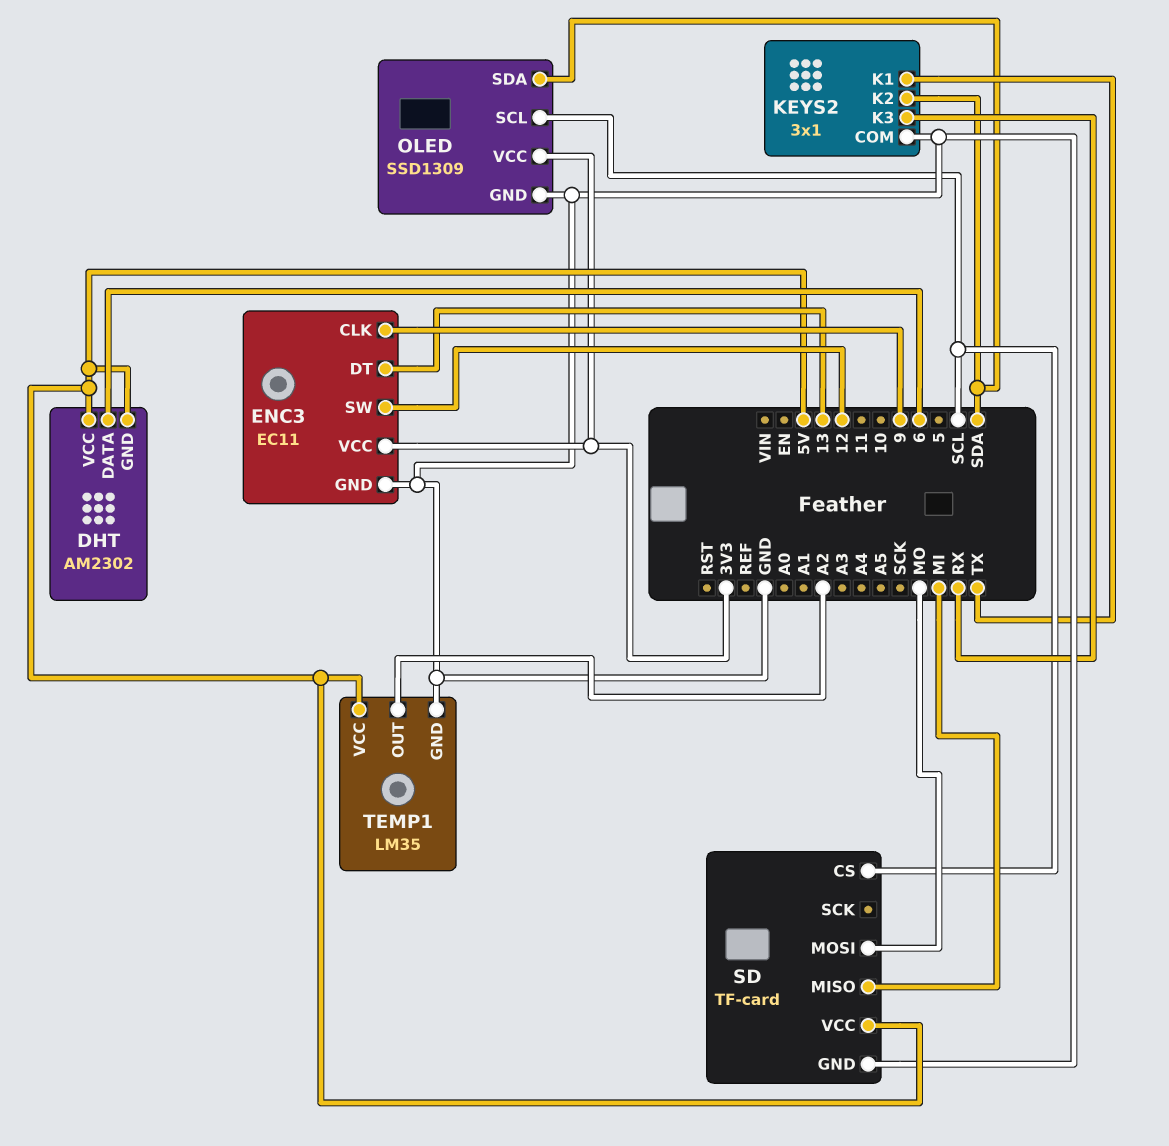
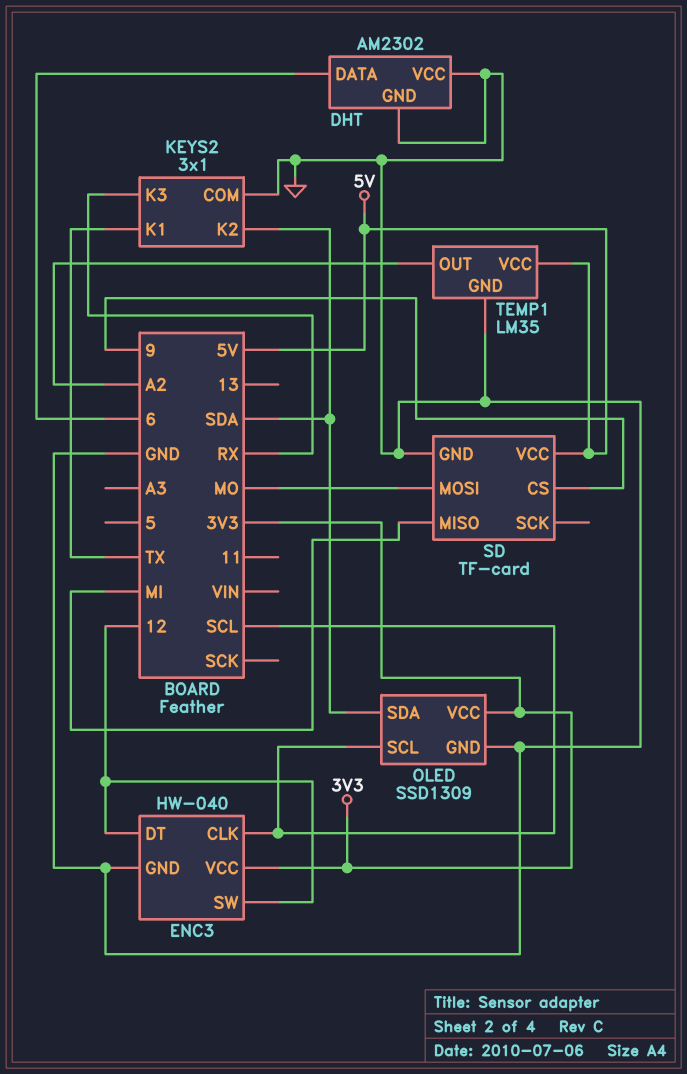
DHT pin GND: 5V -> GND
DHT pin VCC: 5V -> GND
ENC3: EC11 -> HW-040
ENC3 pin CLK: 9 -> SCL
ENC3 pin DT: 13 -> 12
SD pin CS: SCL -> 9

